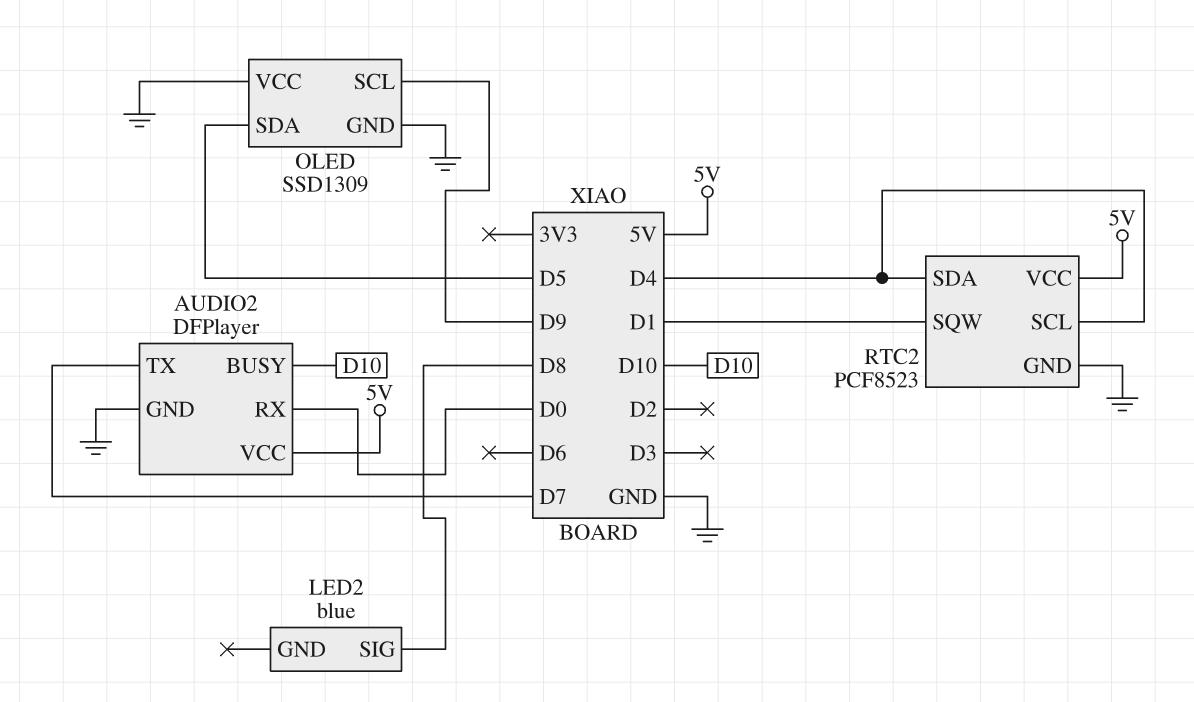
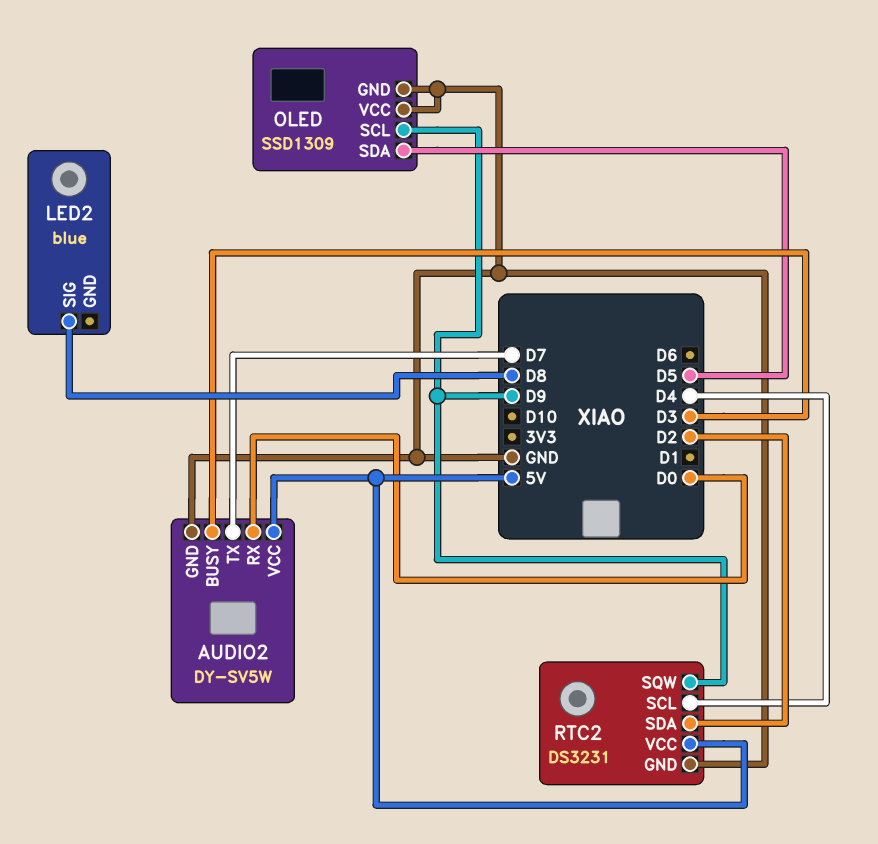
AUDIO2: DFPlayer -> DY-SV5W
AUDIO2 pin BUSY: D10 -> D3
RTC2: PCF8523 -> DS3231
RTC2 pin SDA: D4 -> D2
RTC2 pin SQW: D1 -> D9

